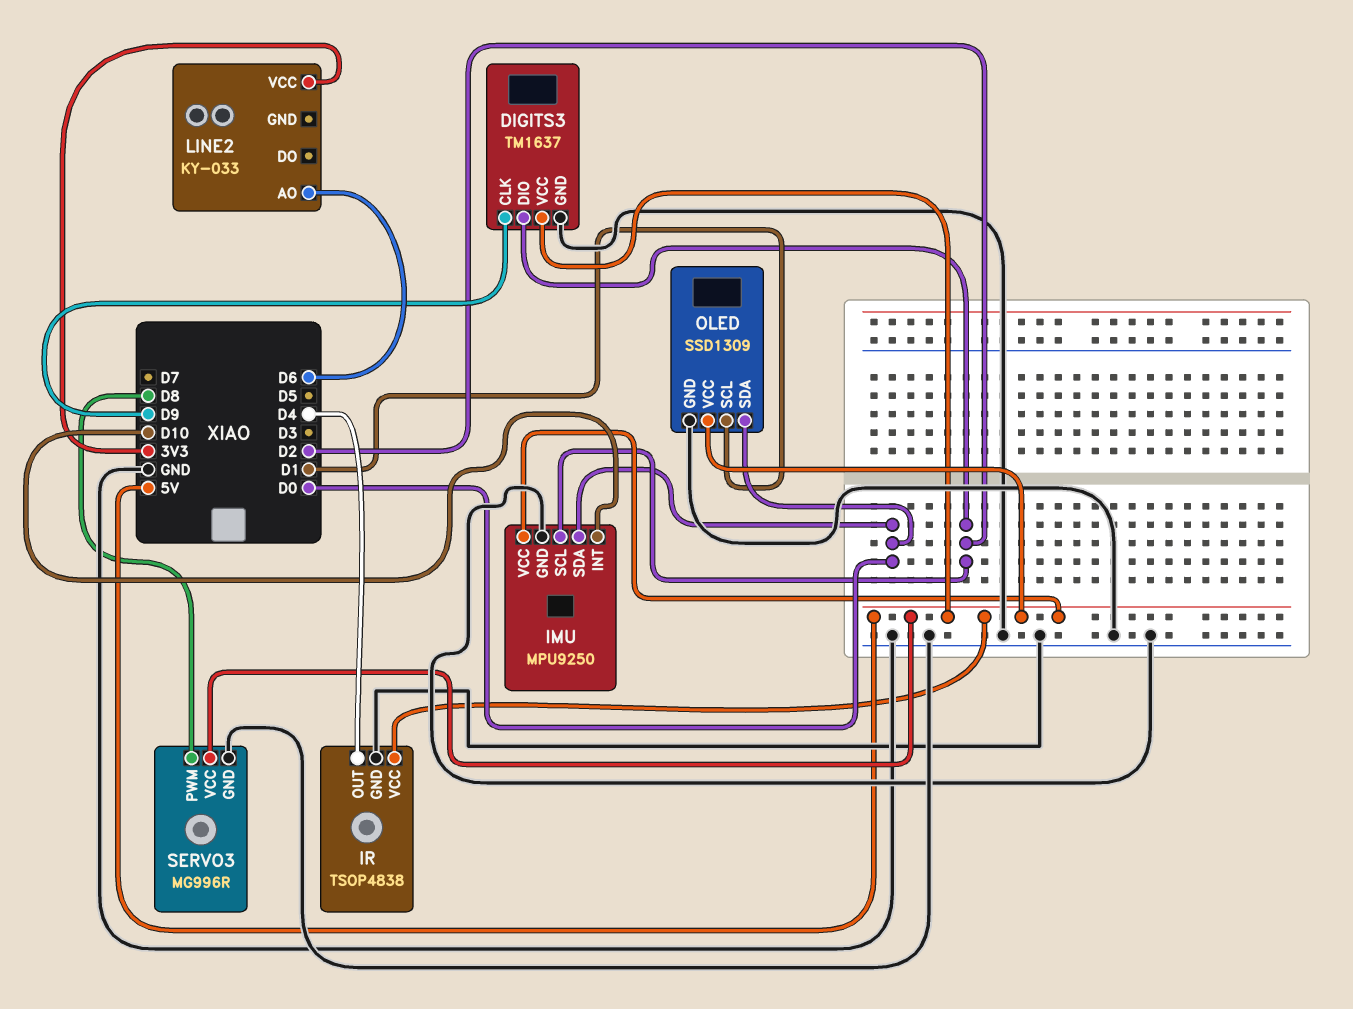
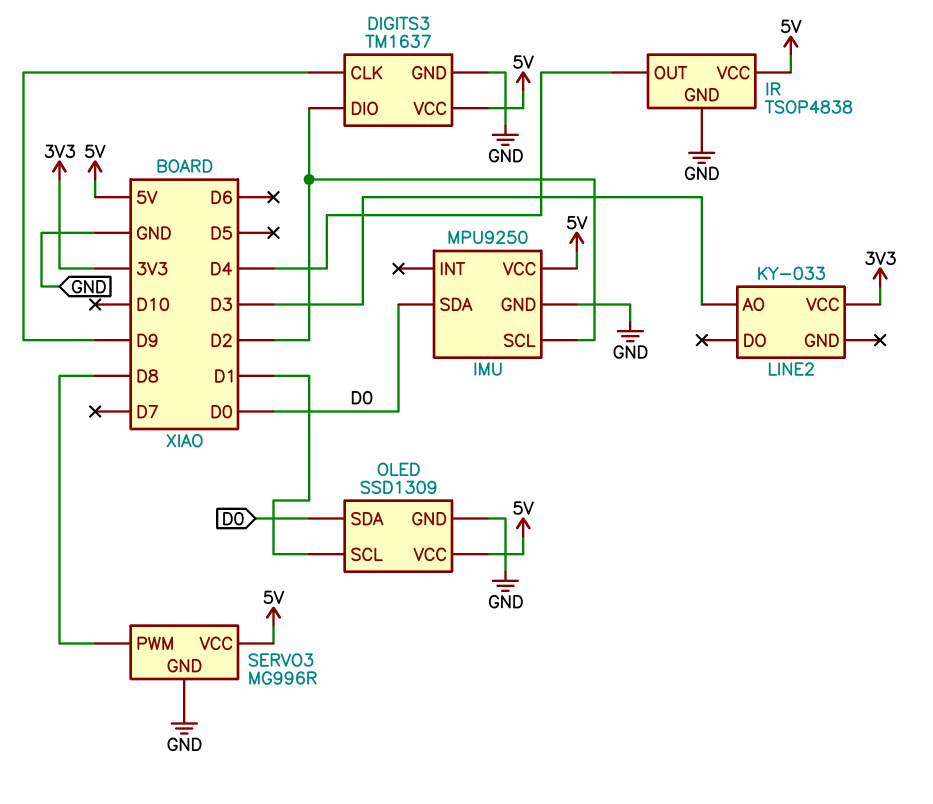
IMU pin INT: D10 -> none
LINE2 pin AO: D6 -> D3

